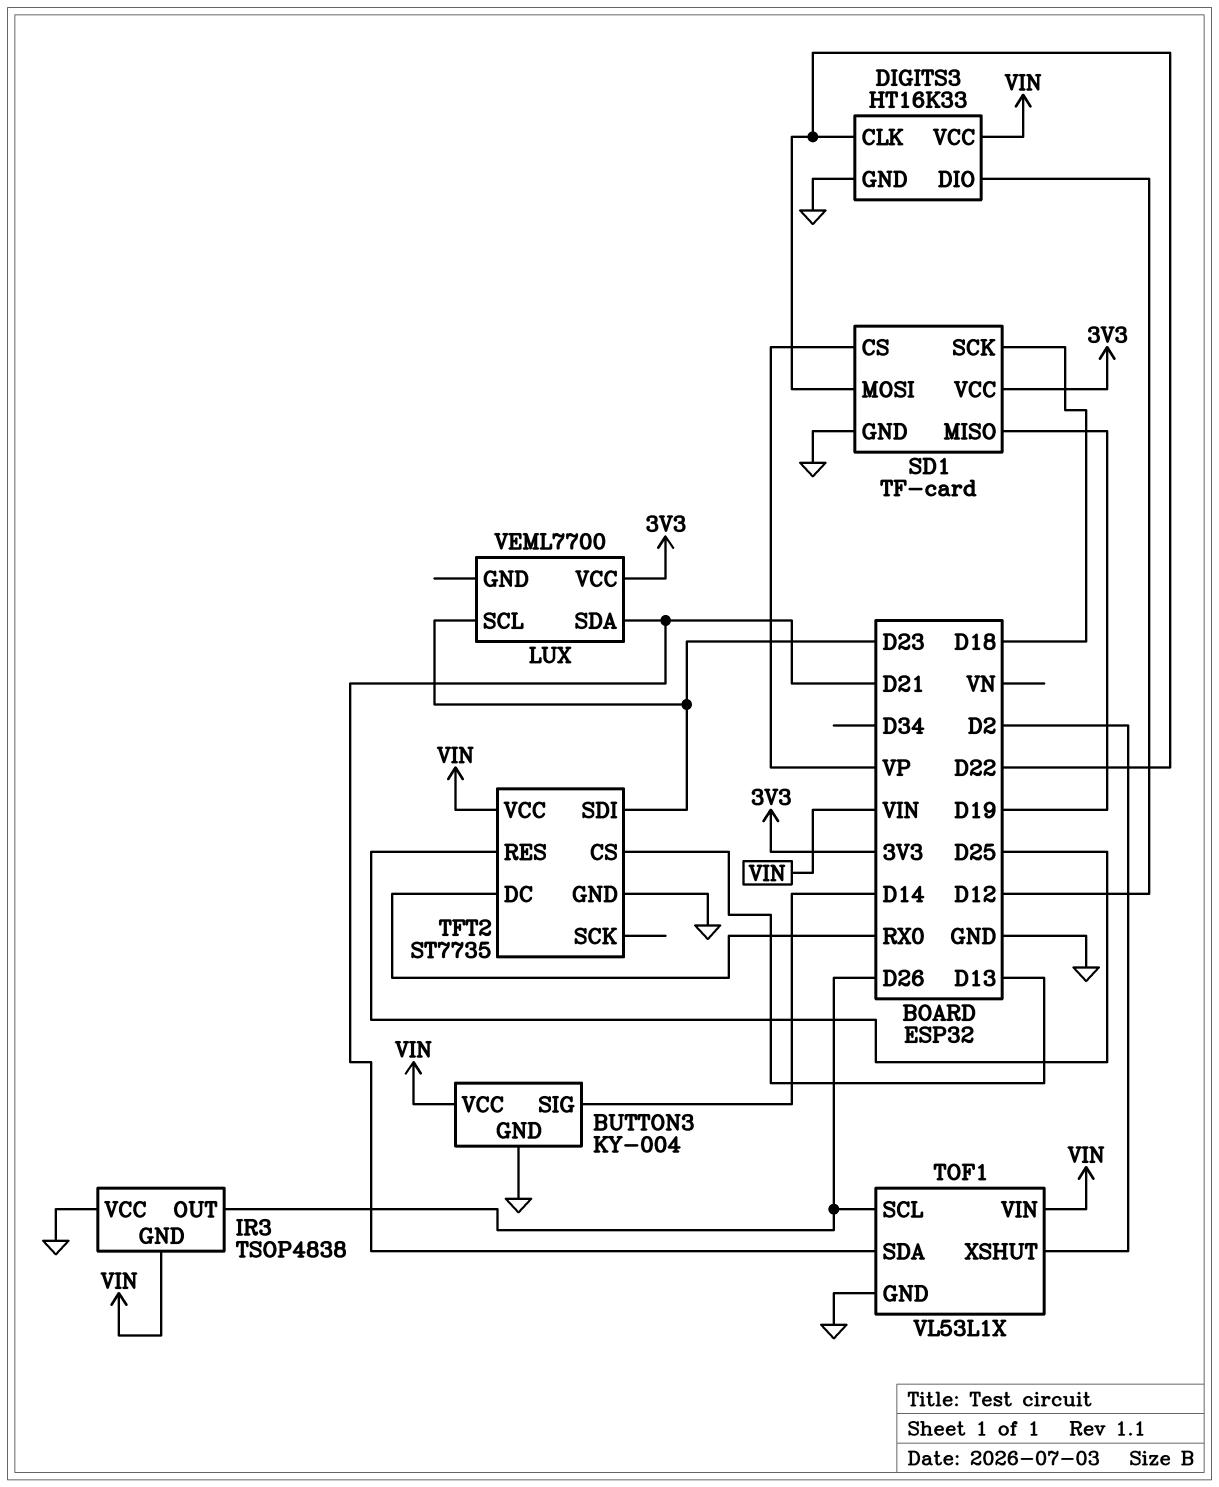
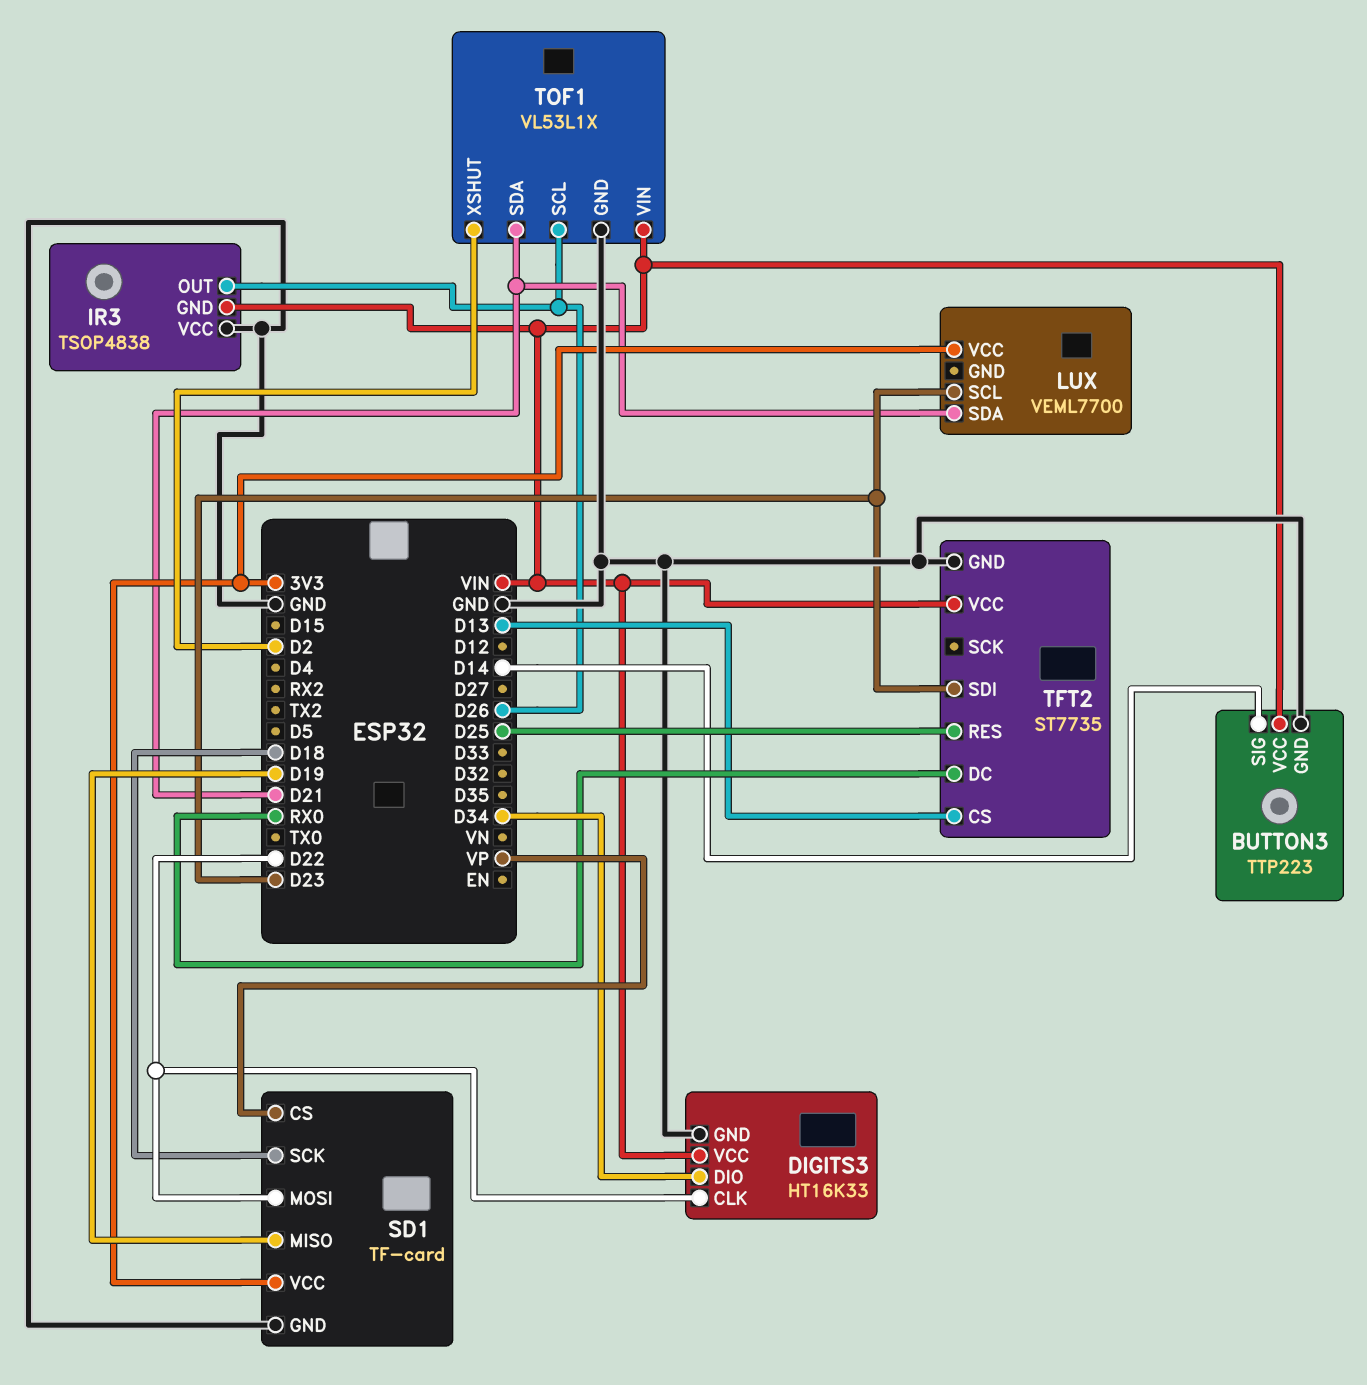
BUTTON3: KY-004 -> TTP223
DIGITS3 pin DIO: D12 -> D34

